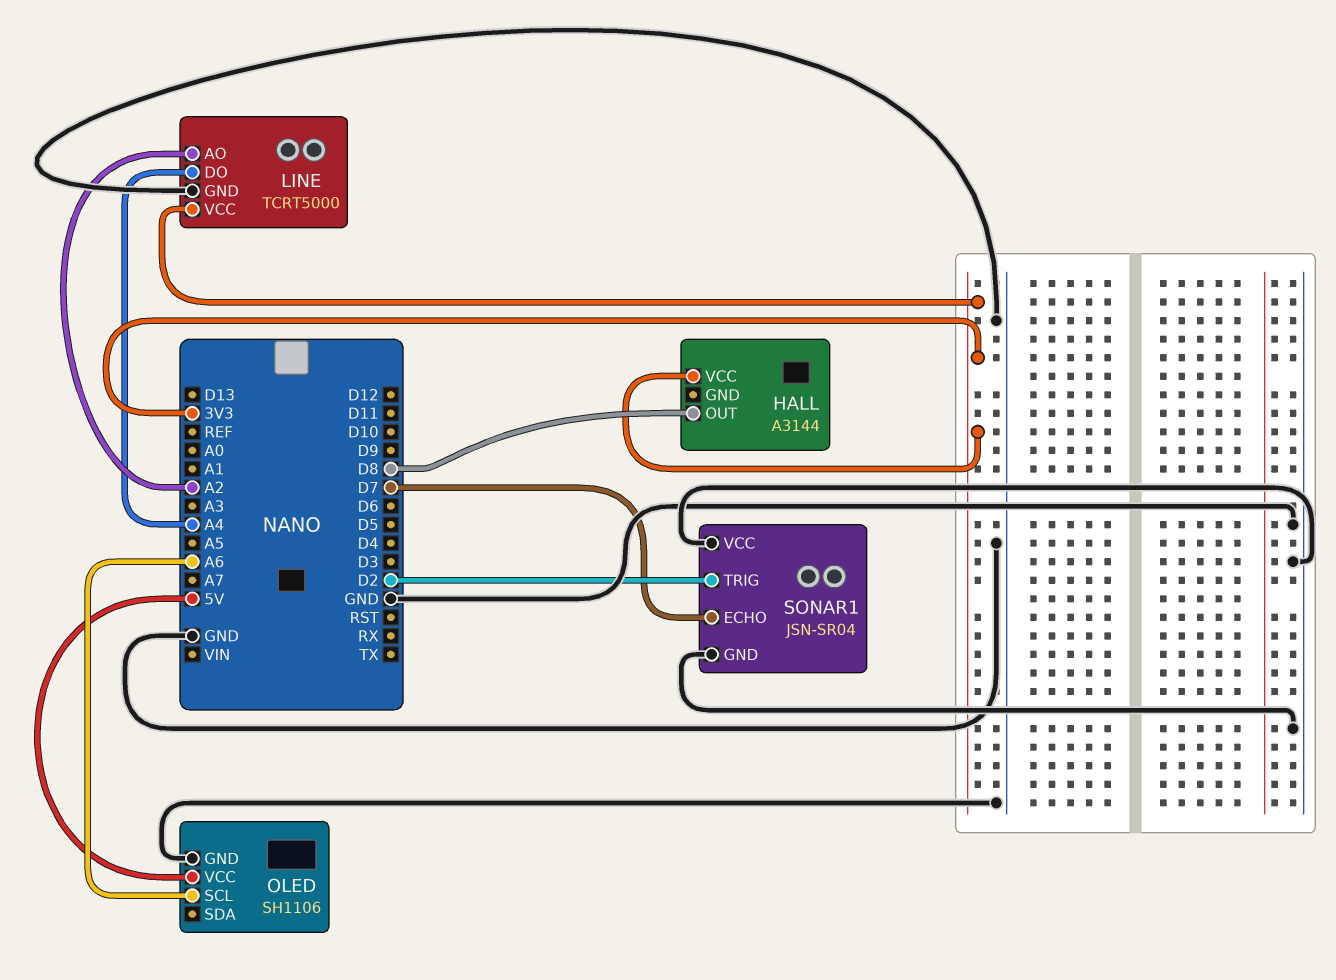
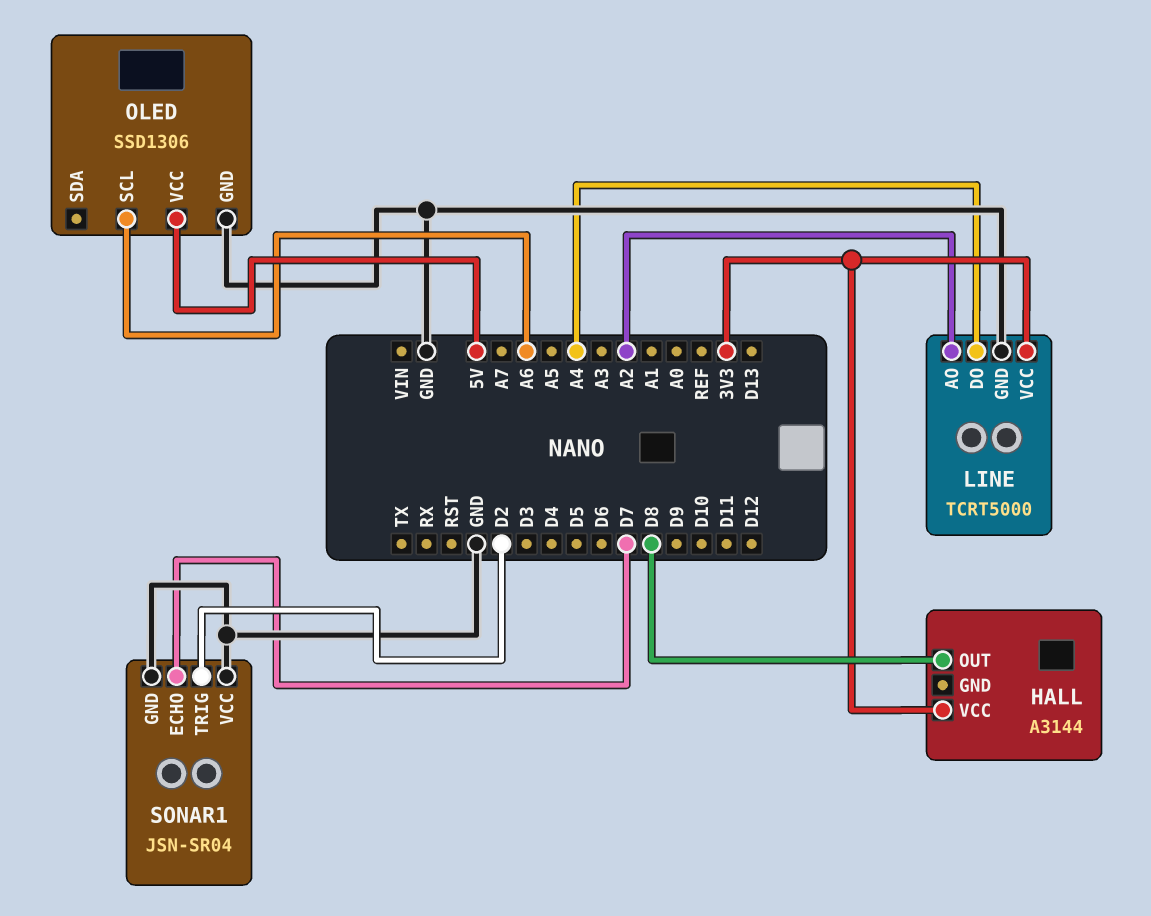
OLED: SH1106 -> SSD1306

